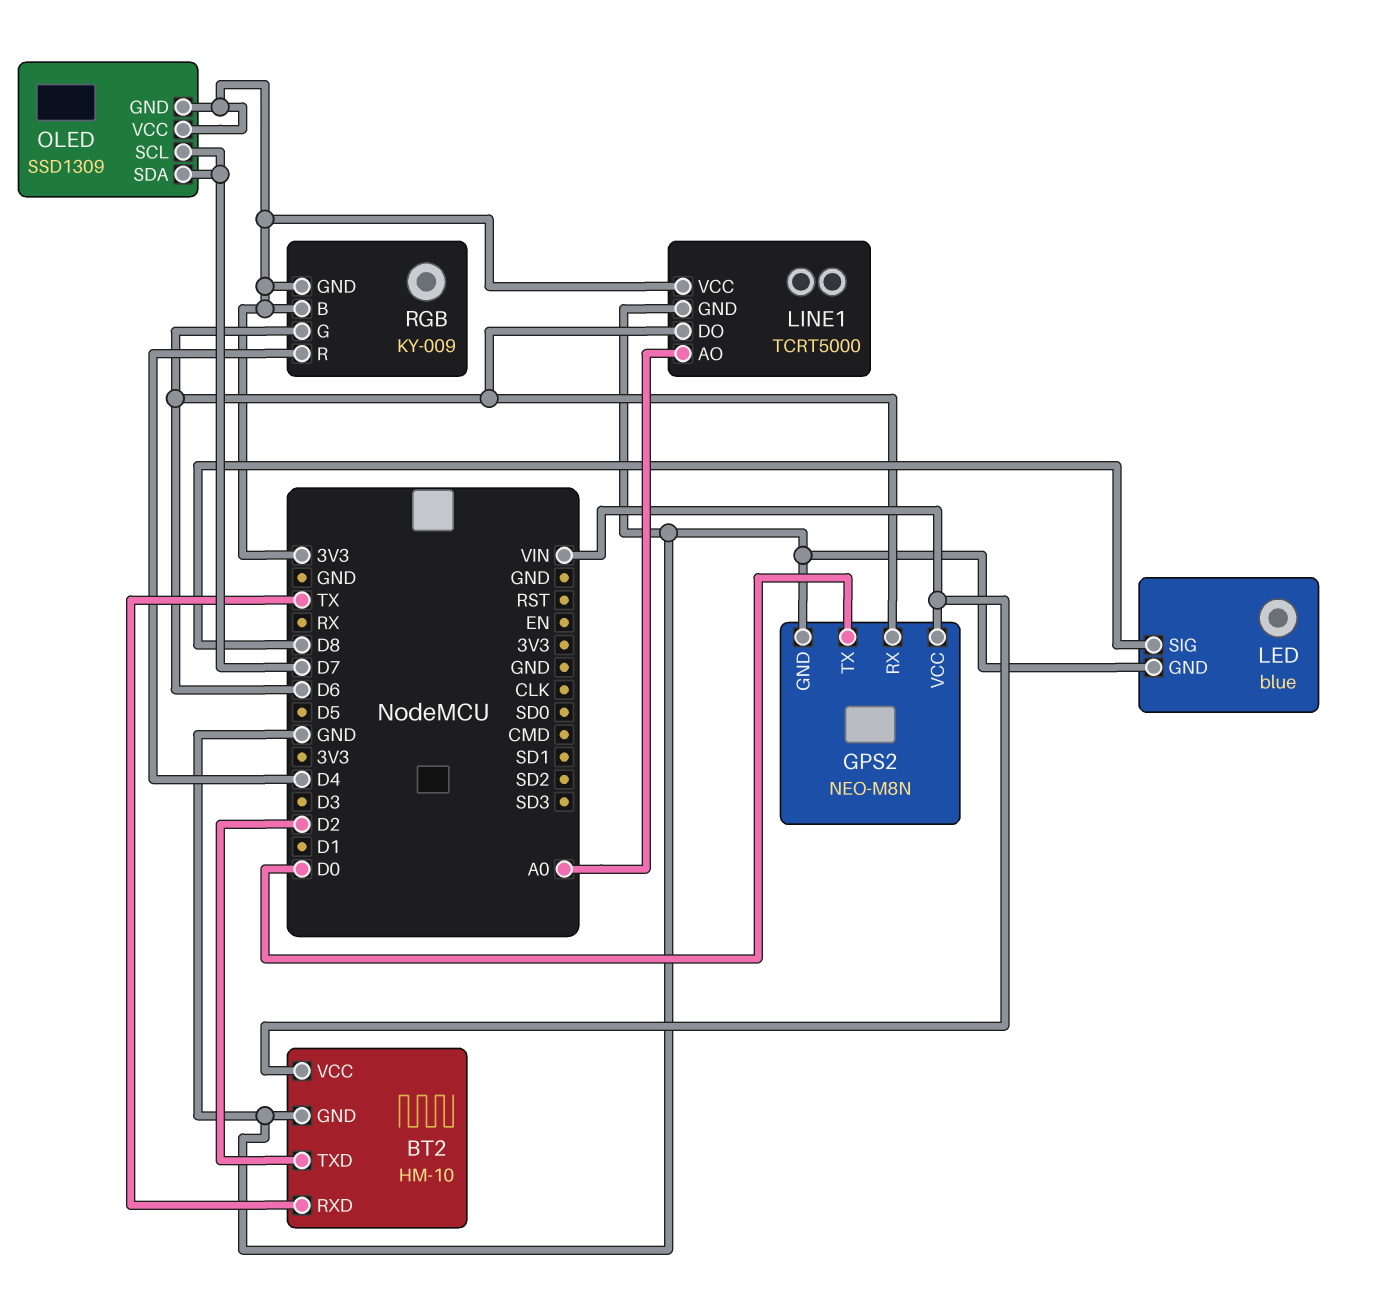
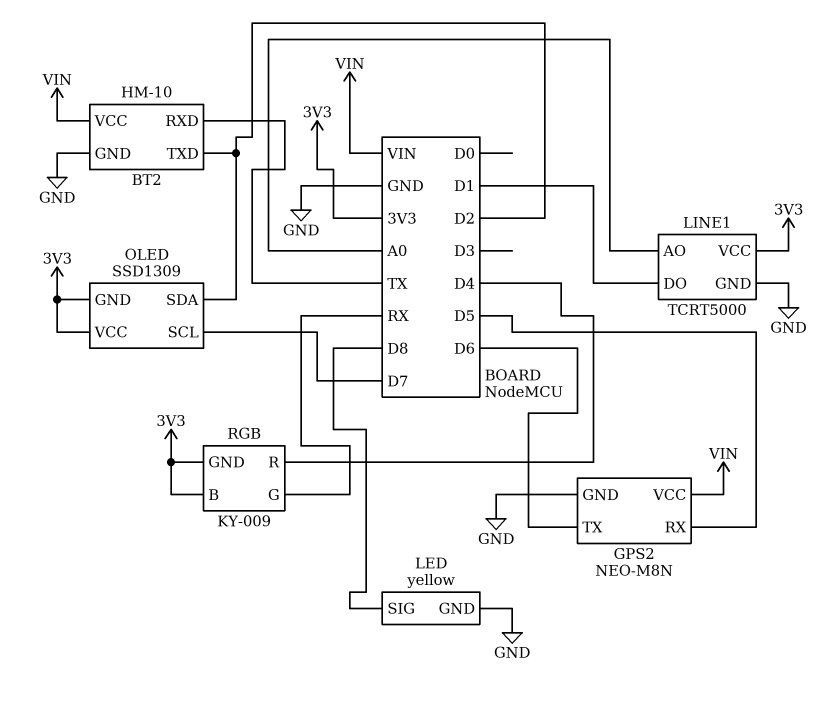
GPS2 pin RX: D6 -> D5
GPS2 pin TX: D0 -> D6
LED: blue -> yellow
LINE1 pin DO: D6 -> D1
OLED pin SDA: D7 -> D2
RGB pin G: D6 -> RX

